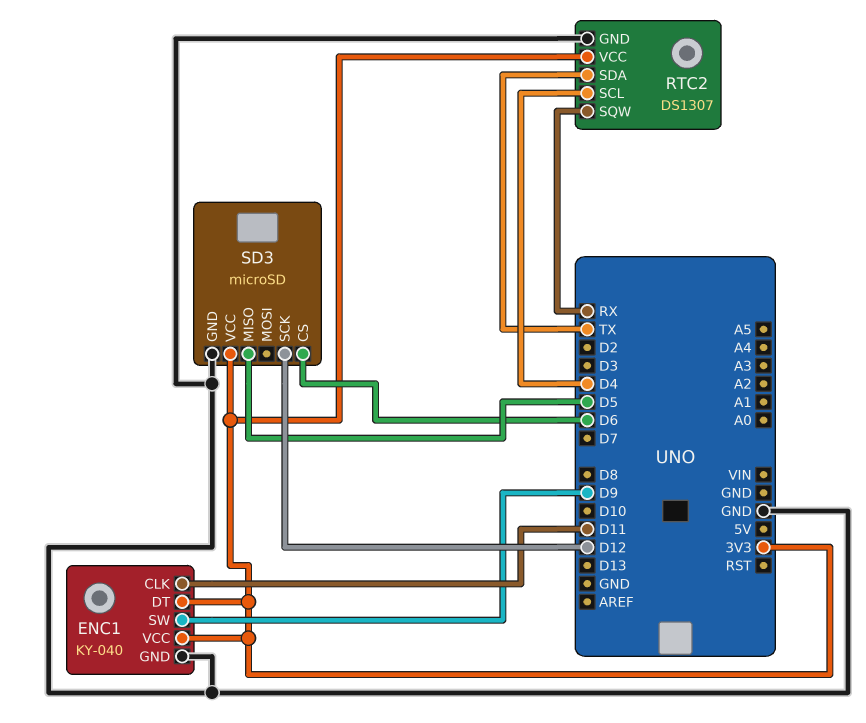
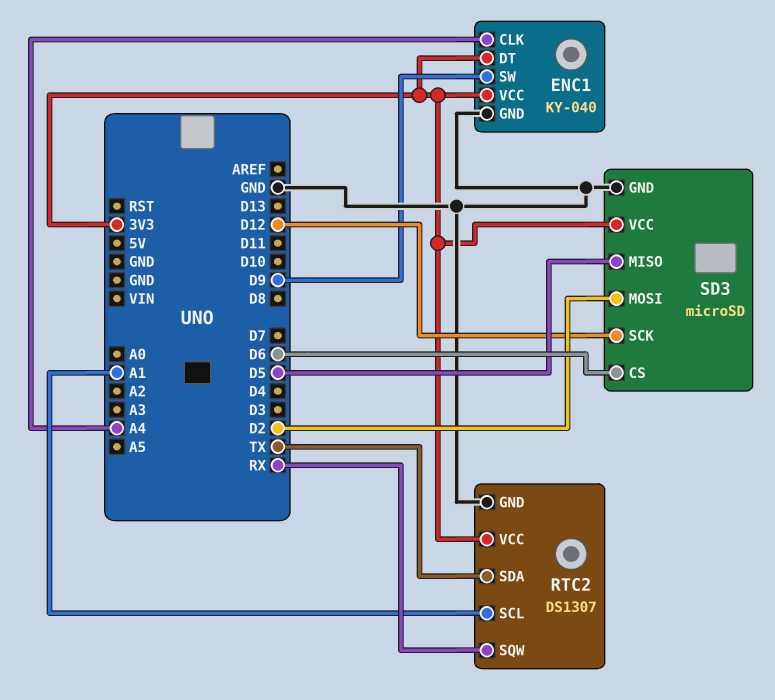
ENC1 pin CLK: D11 -> A4
RTC2 pin SCL: D4 -> A1
SD3 pin MOSI: none -> D2

